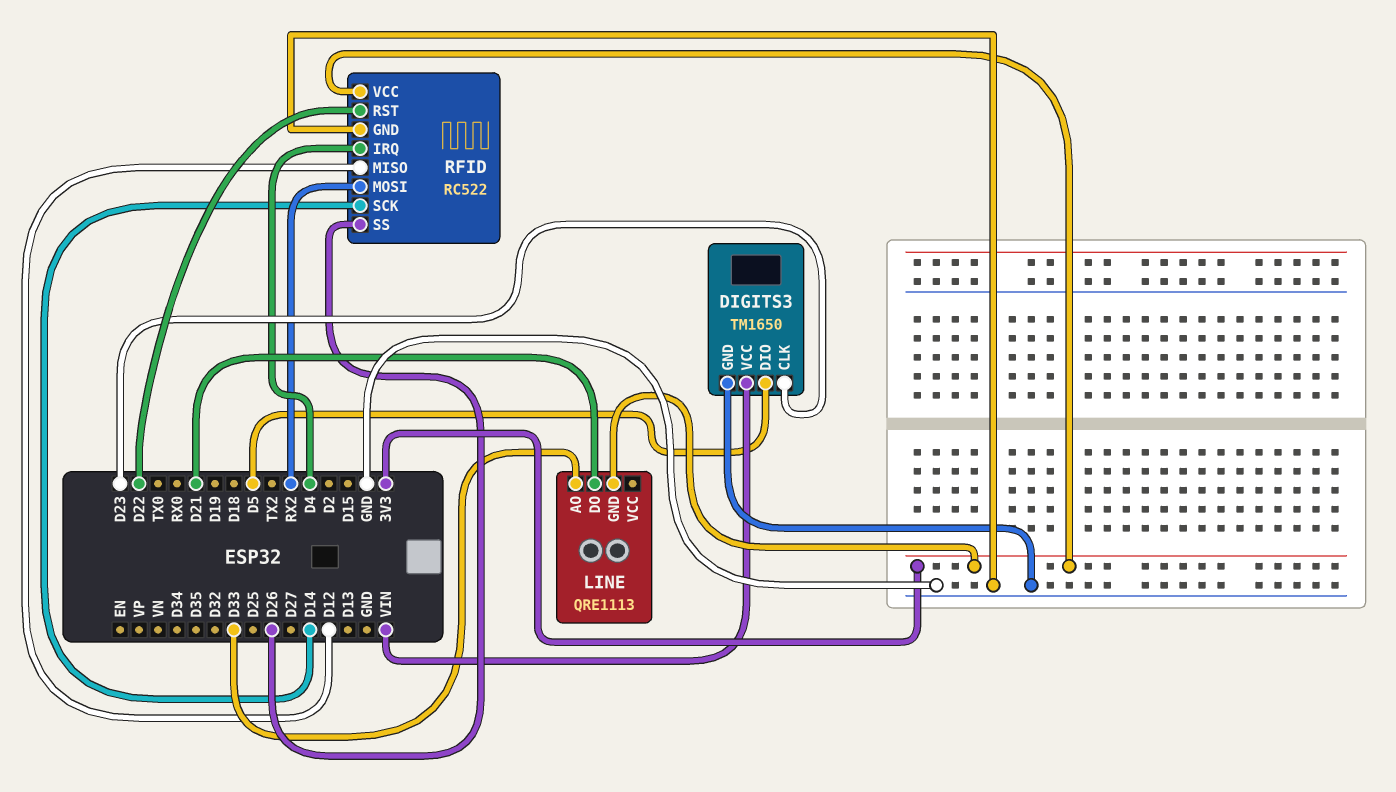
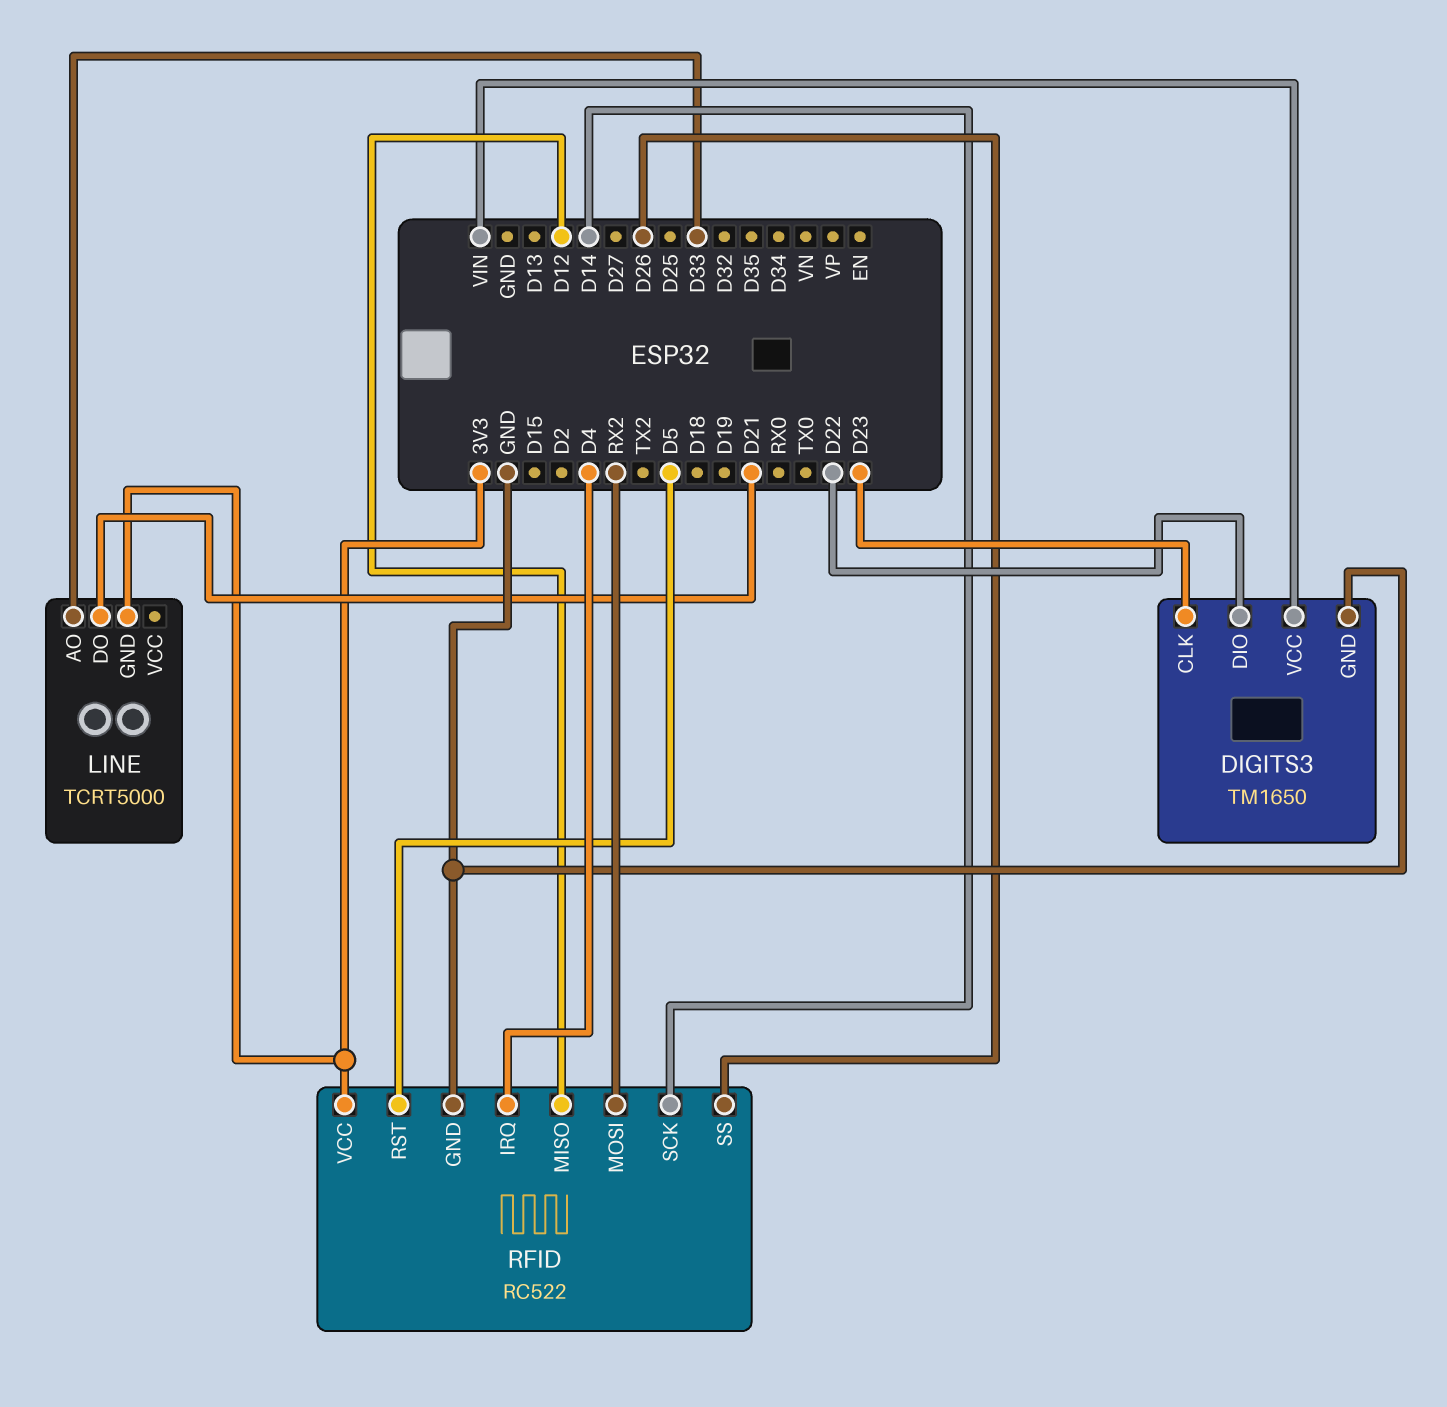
DIGITS3 pin DIO: D5 -> D22
LINE: QRE1113 -> TCRT5000
RFID pin RST: D22 -> D5

